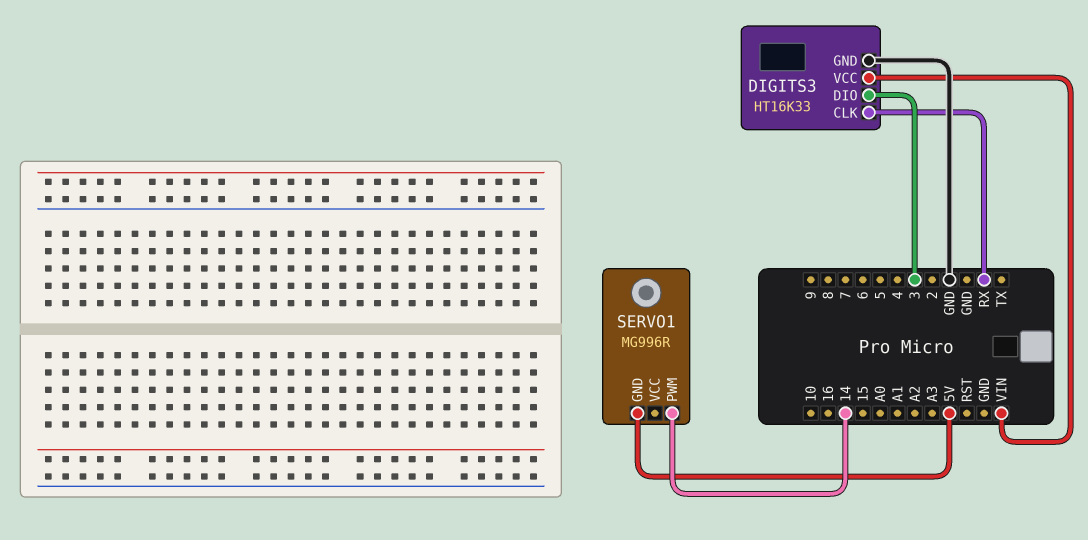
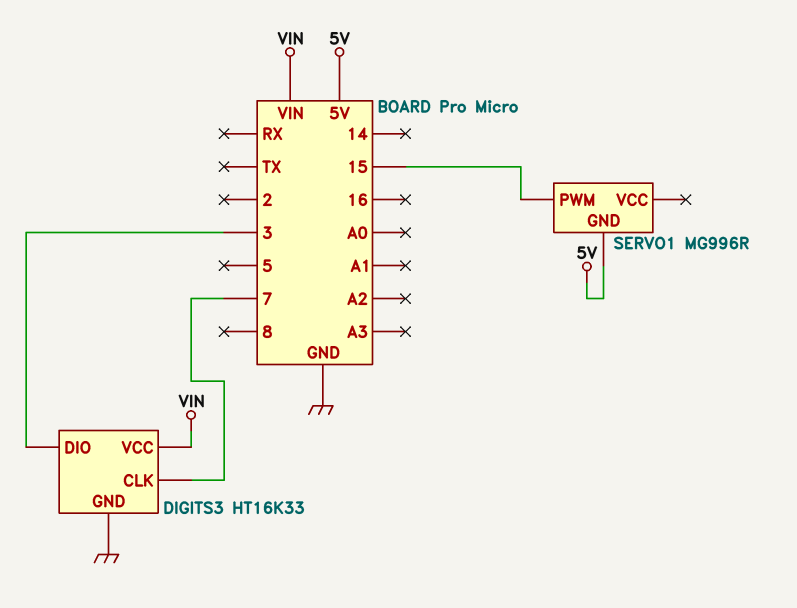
DIGITS3 pin CLK: RX -> 7
SERVO1 pin PWM: 14 -> 15

